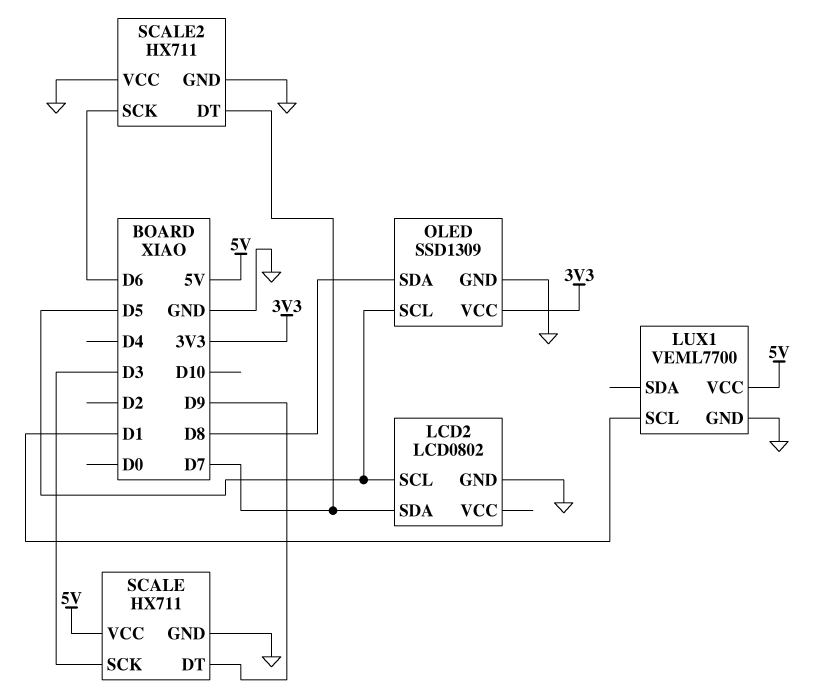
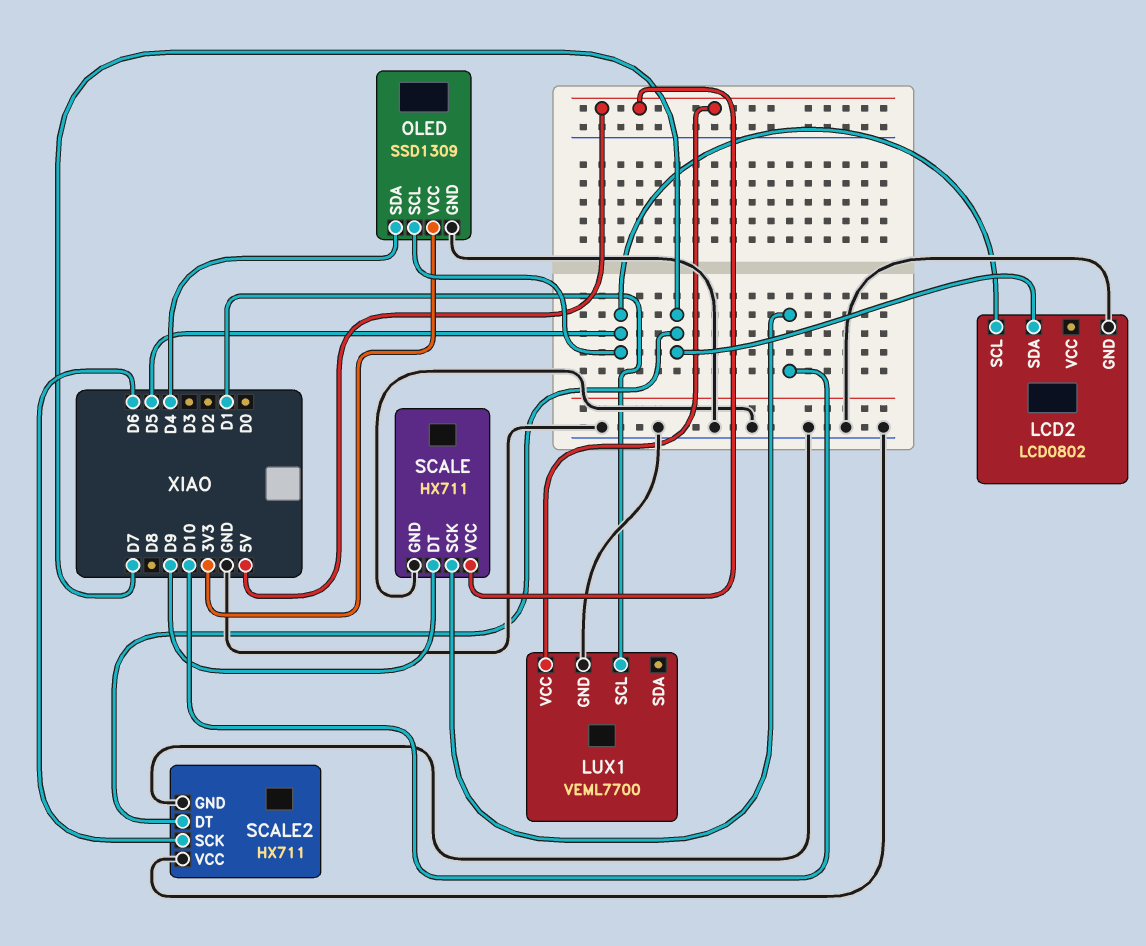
OLED pin SDA: D8 -> D4
SCALE pin SCK: D3 -> D10

